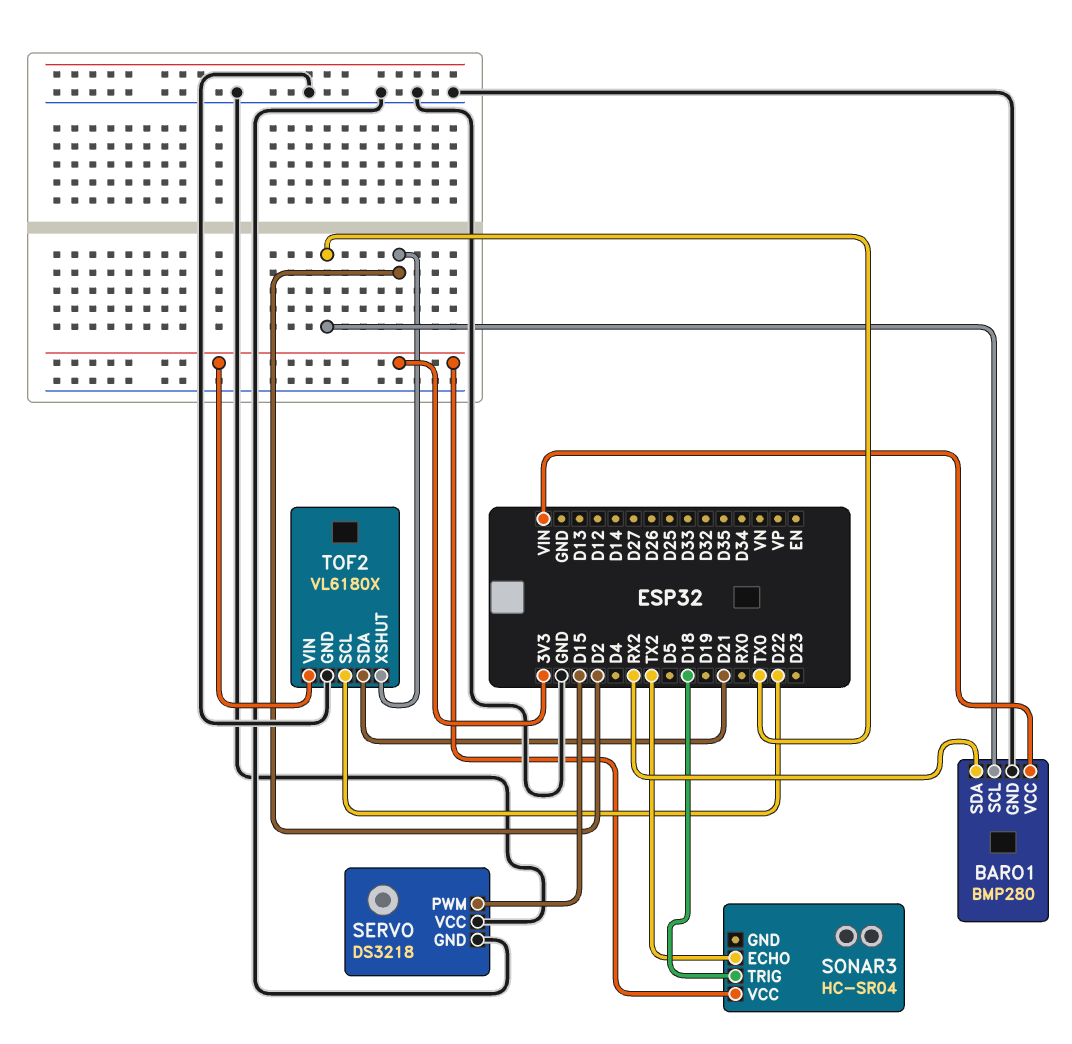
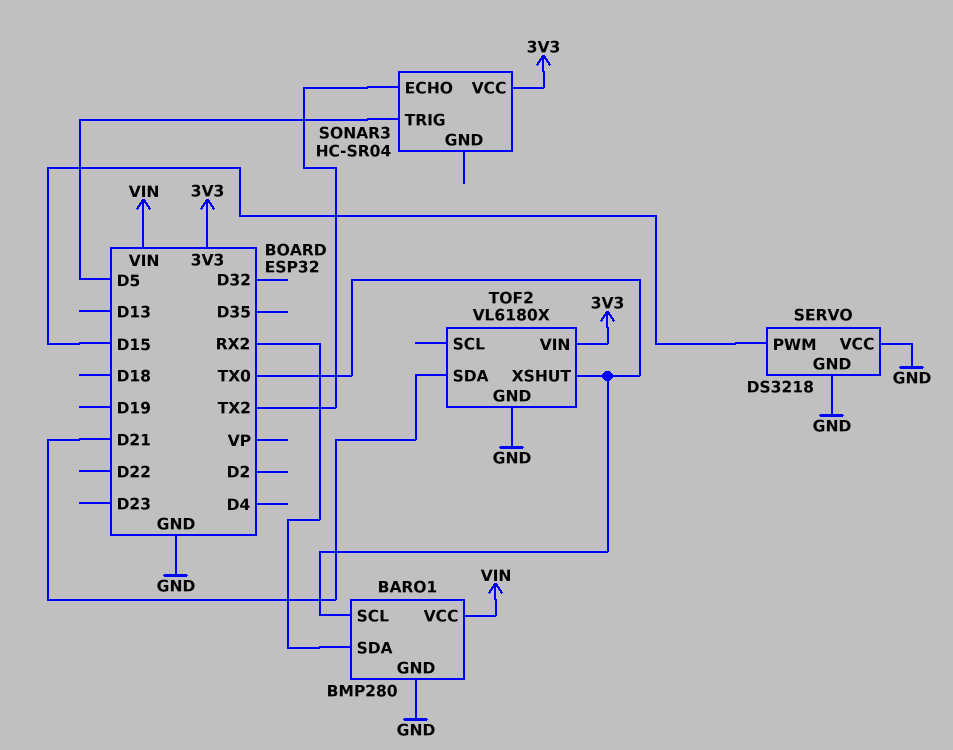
SONAR3 pin TRIG: D18 -> D5
TOF2 pin SCL: D22 -> none
TOF2 pin XSHUT: D2 -> TX0

